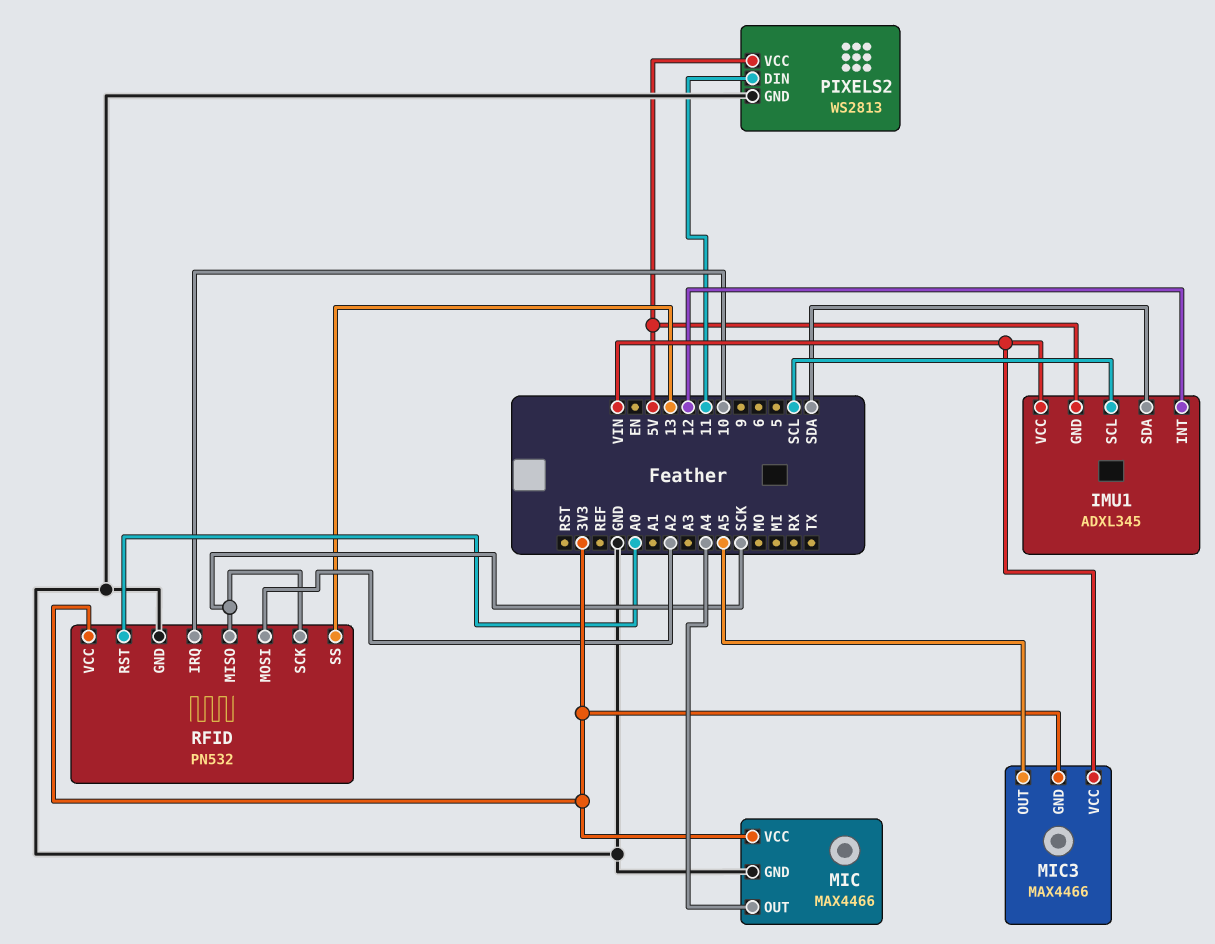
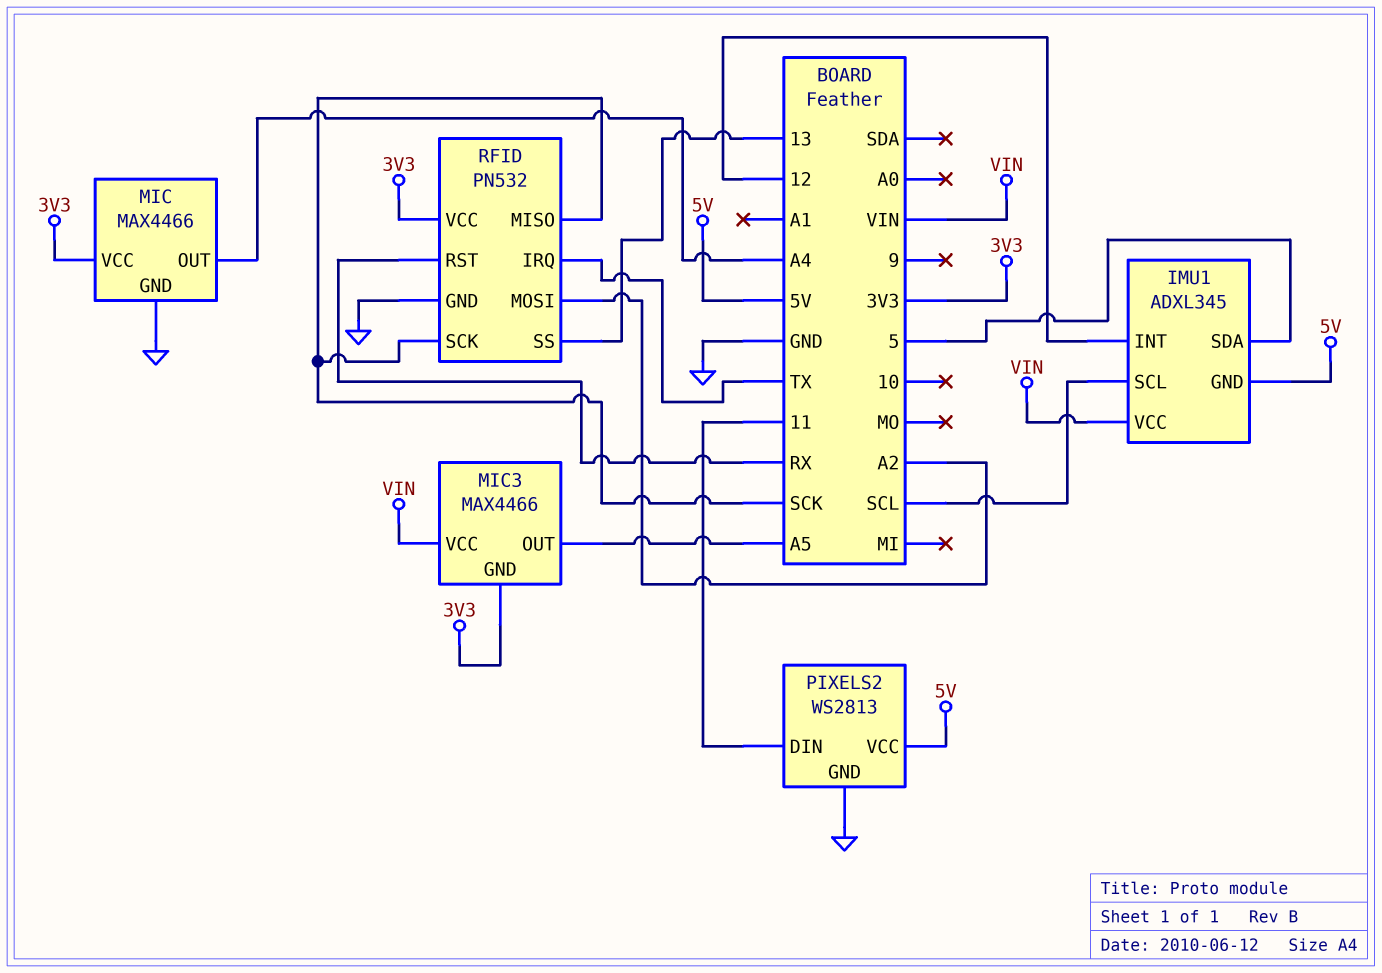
IMU1 pin SDA: SDA -> 5
RFID pin IRQ: 10 -> TX
RFID pin RST: A0 -> RX

